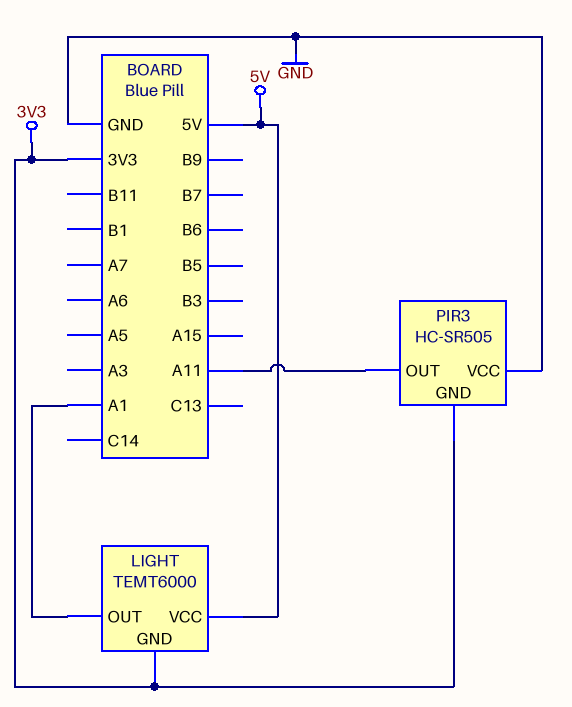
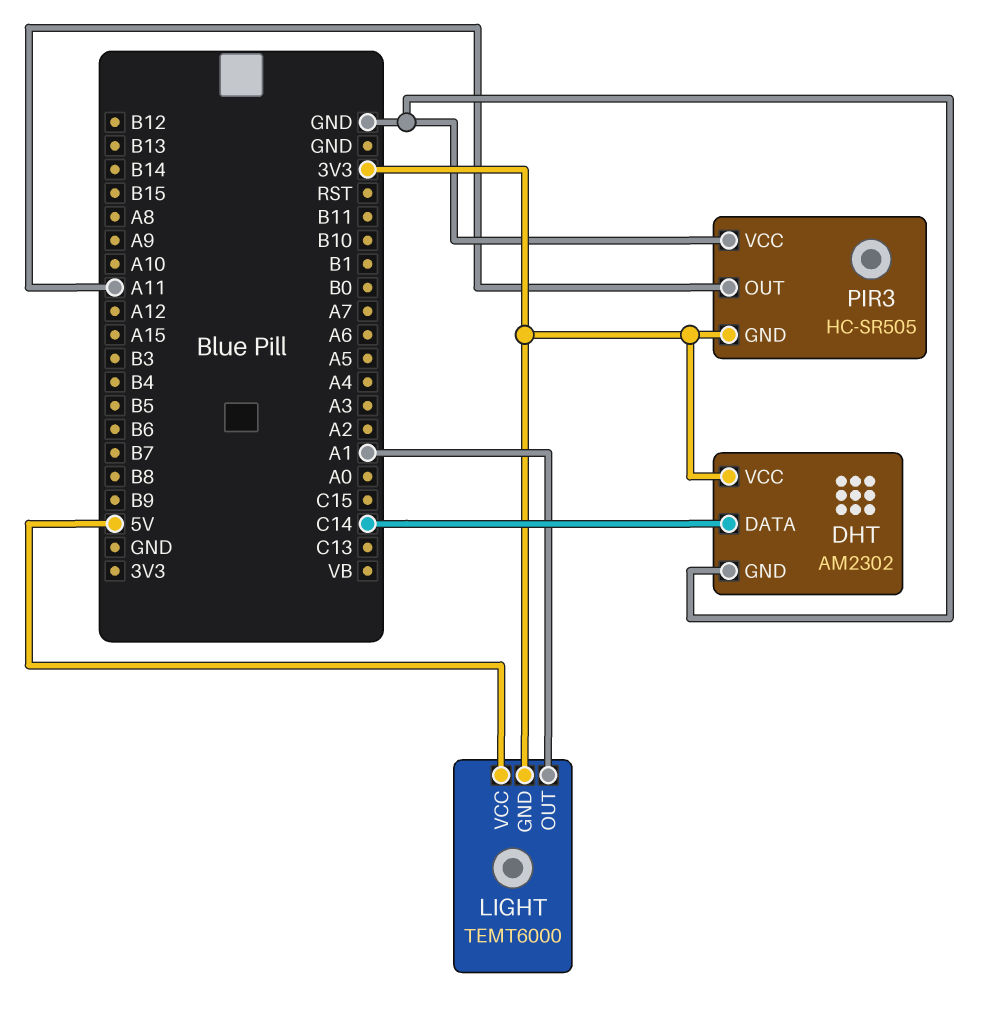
DHT: none -> AM2302
DHT pin DATA: none -> C14
DHT pin GND: none -> GND
DHT pin VCC: none -> 3V3

